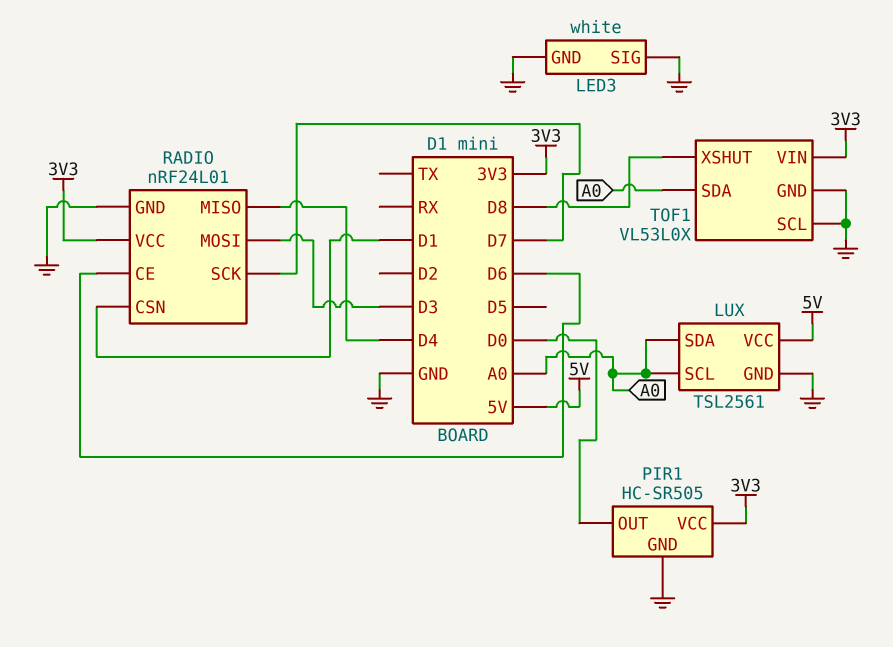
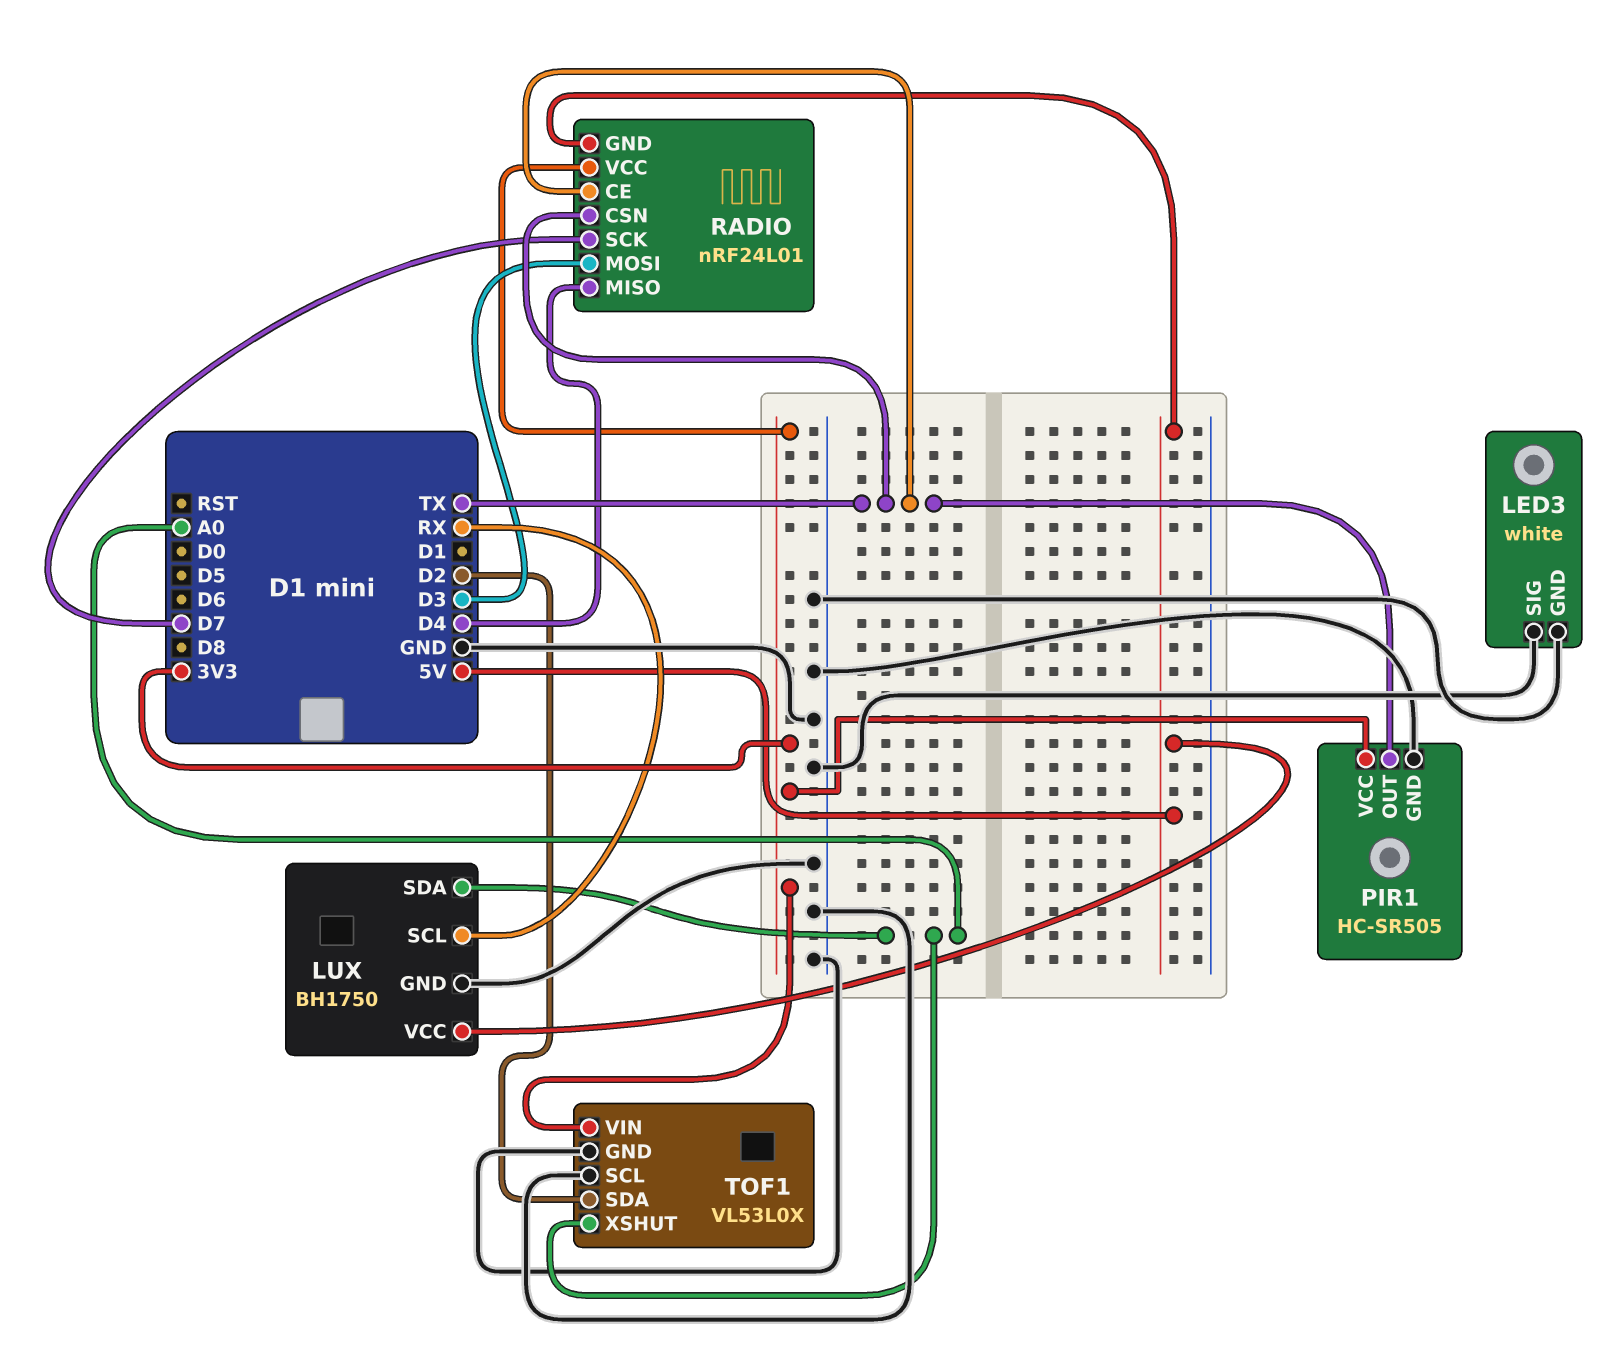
LUX: TSL2561 -> BH1750
LUX pin SCL: A0 -> RX
PIR1 pin OUT: D0 -> TX
RADIO pin CE: D6 -> TX
RADIO pin CSN: D1 -> TX
RADIO pin GND: GND -> 5V
TOF1 pin SDA: A0 -> D2
TOF1 pin XSHUT: D8 -> A0

